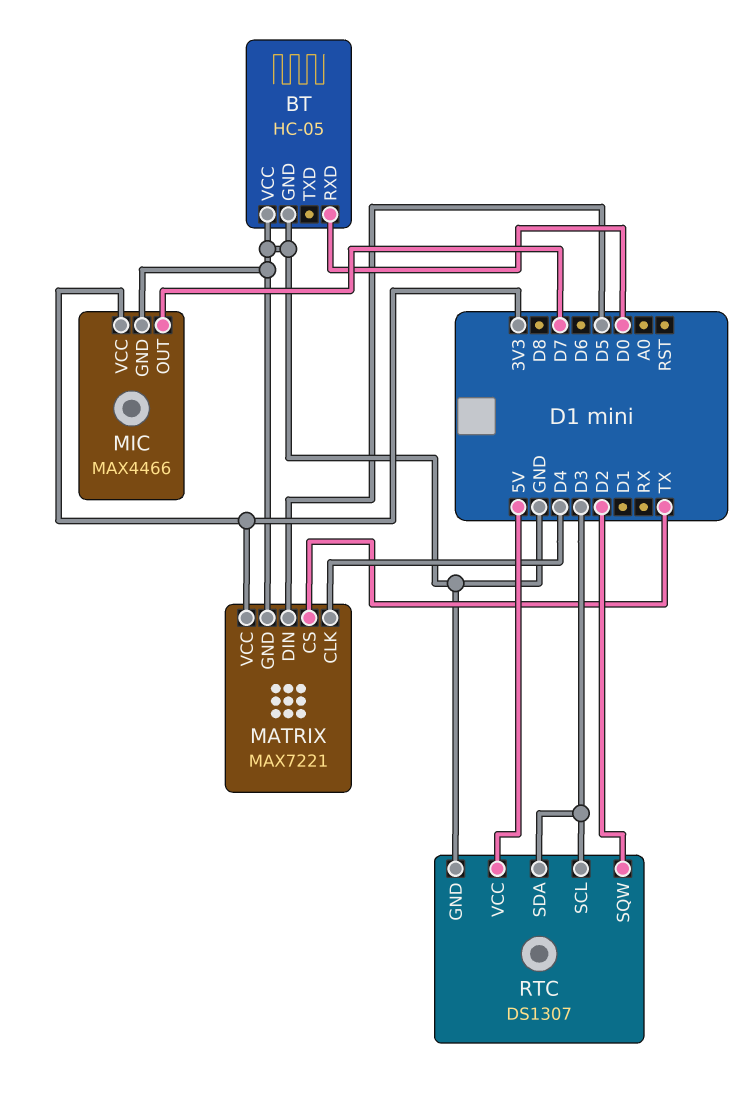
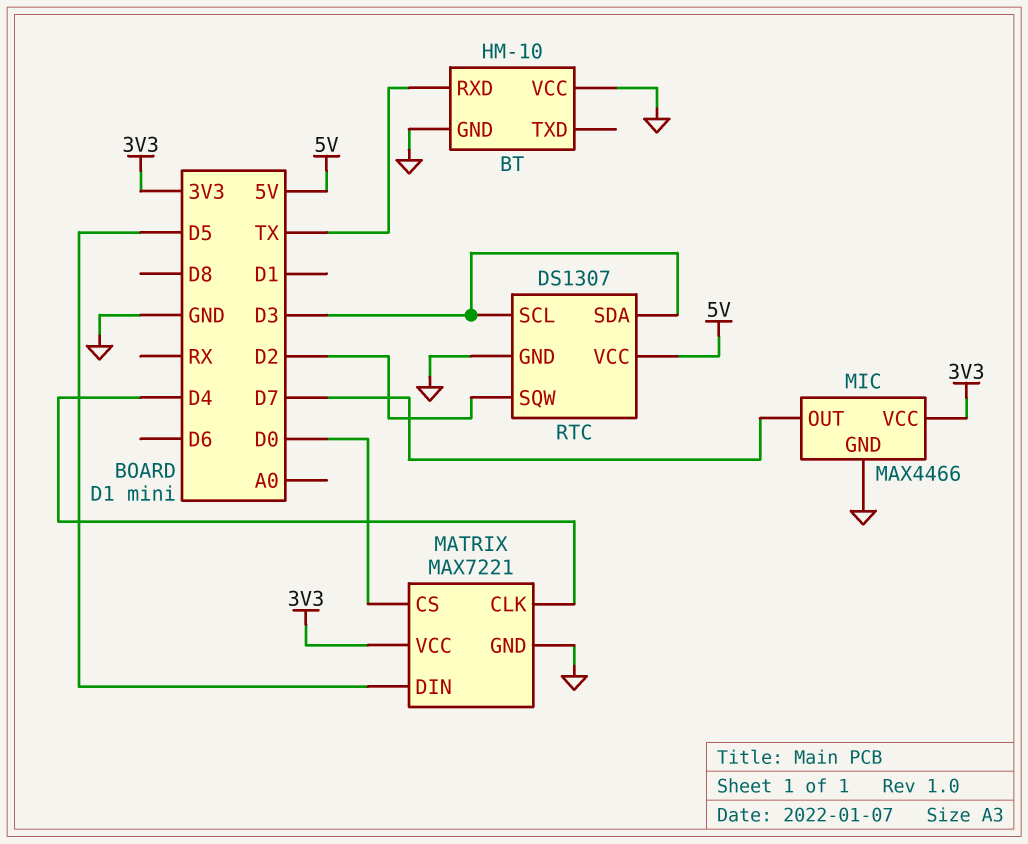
BT: HC-05 -> HM-10
BT pin RXD: D0 -> TX
MATRIX pin CS: TX -> D0

